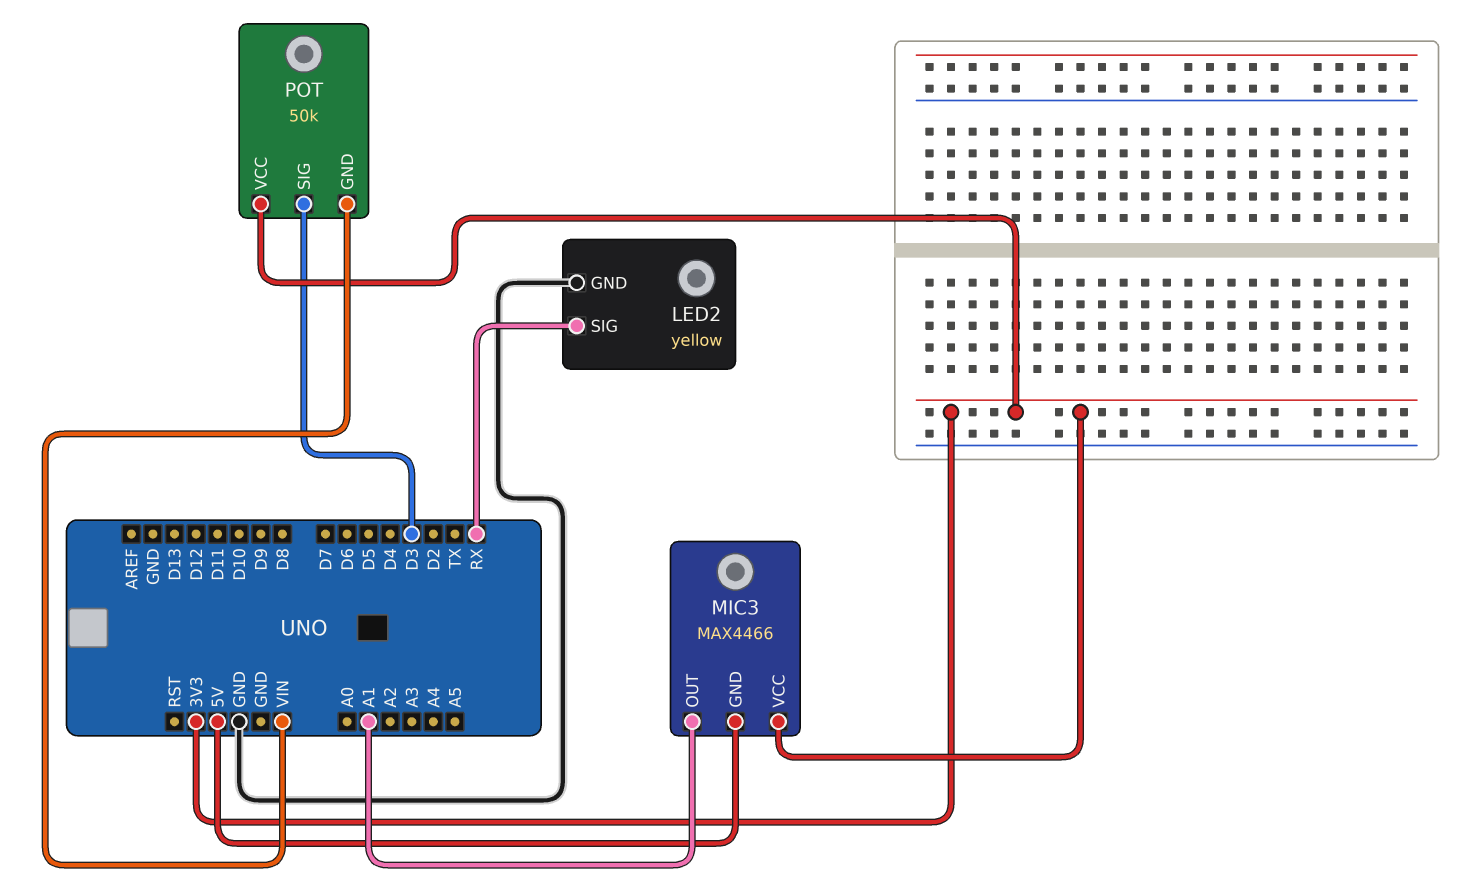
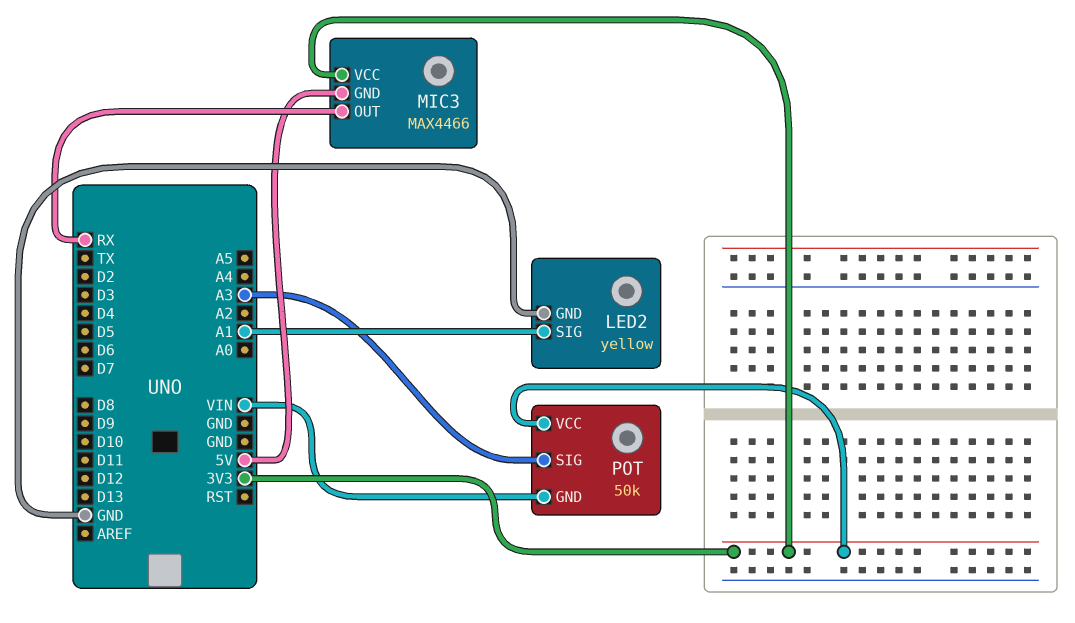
LED2 pin SIG: RX -> A1
MIC3 pin OUT: A1 -> RX
POT pin SIG: D3 -> A3

